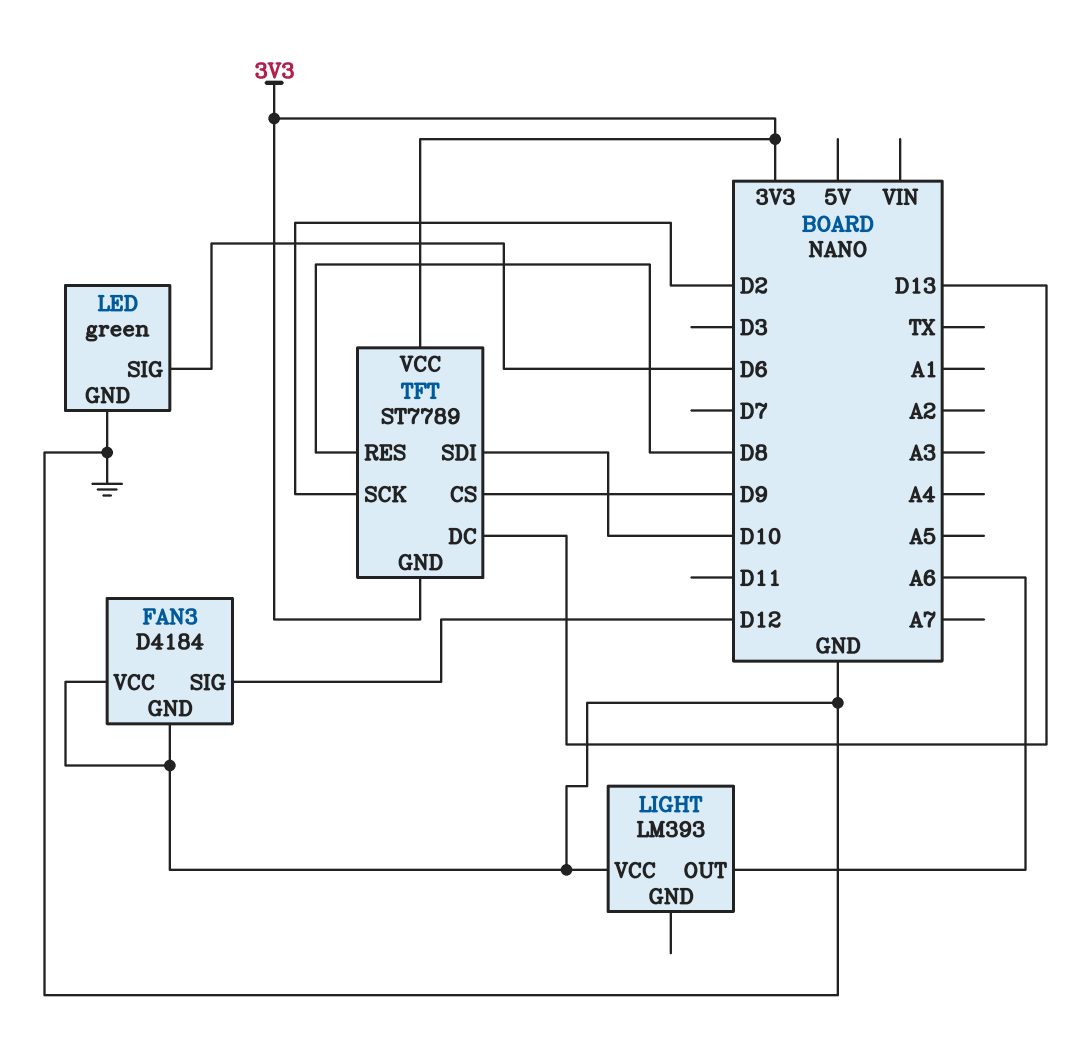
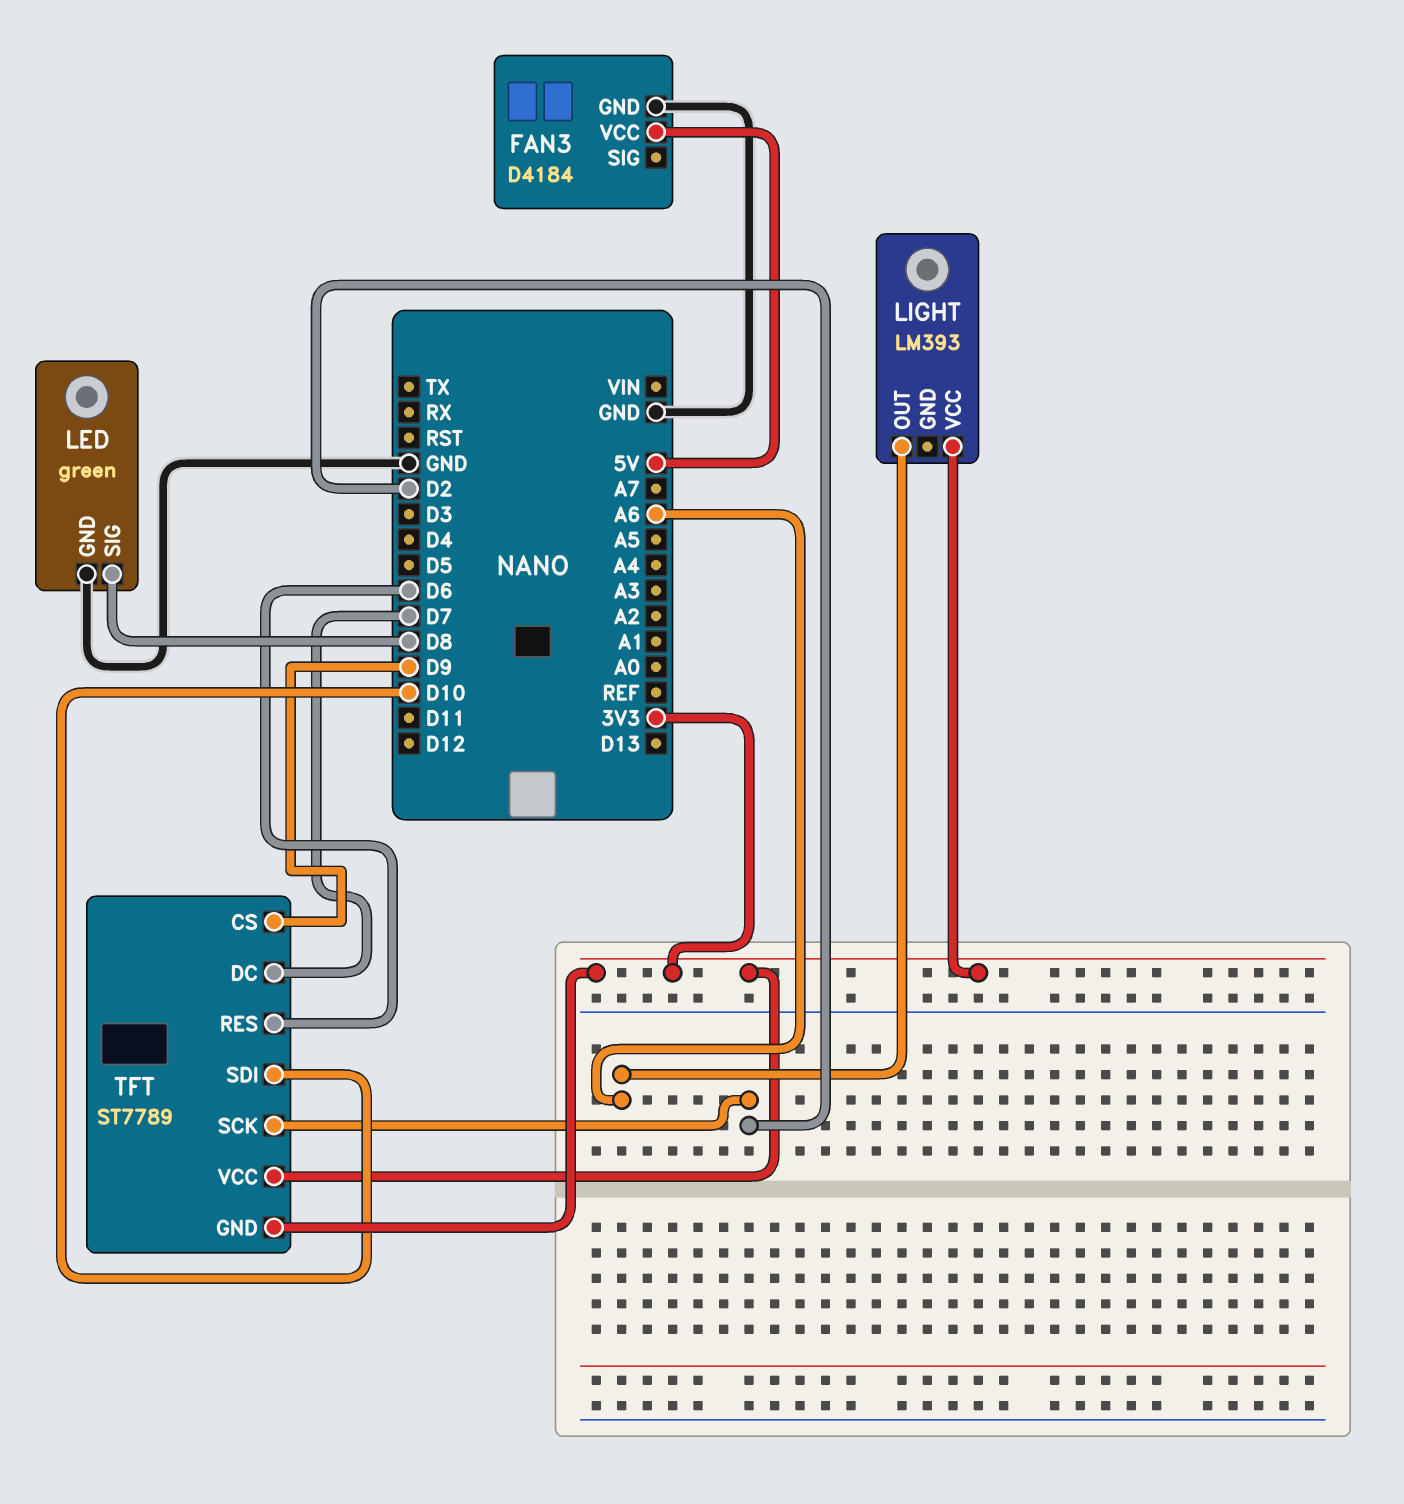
FAN3 pin SIG: D12 -> none
FAN3 pin VCC: GND -> 5V
LED pin SIG: D6 -> D8
LIGHT pin VCC: GND -> 3V3
TFT pin DC: D13 -> D7
TFT pin RES: D8 -> D6

